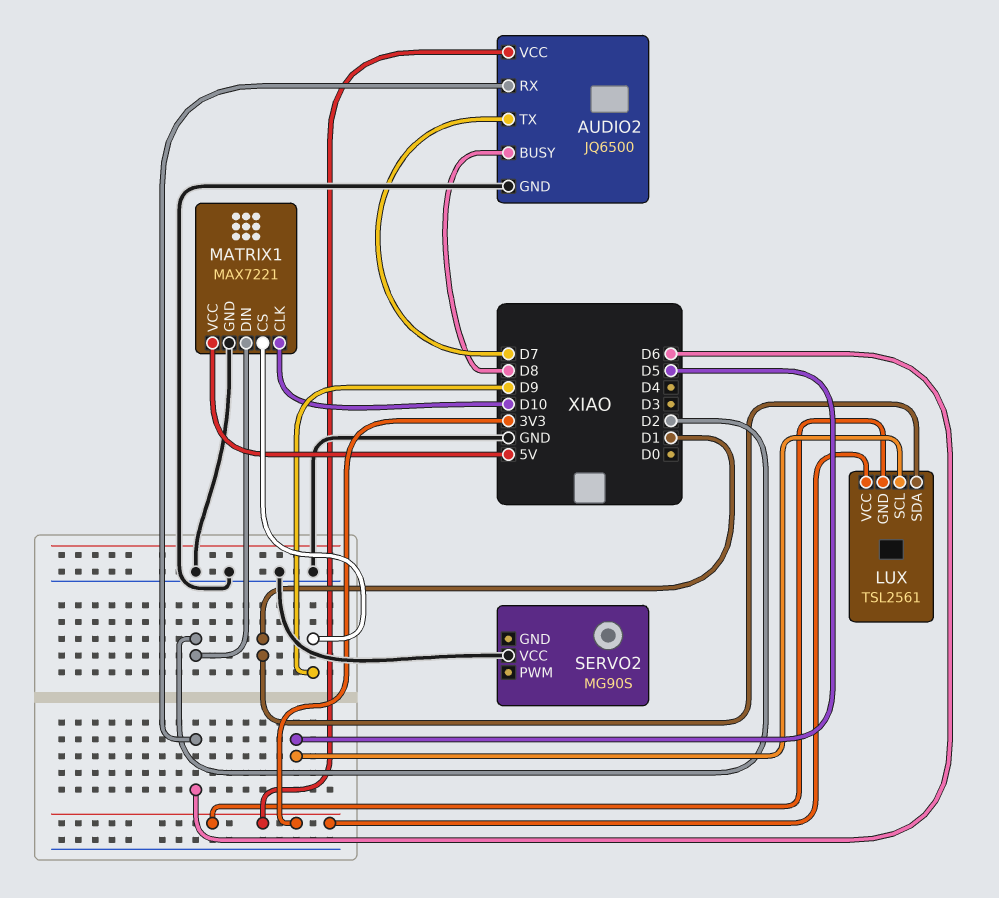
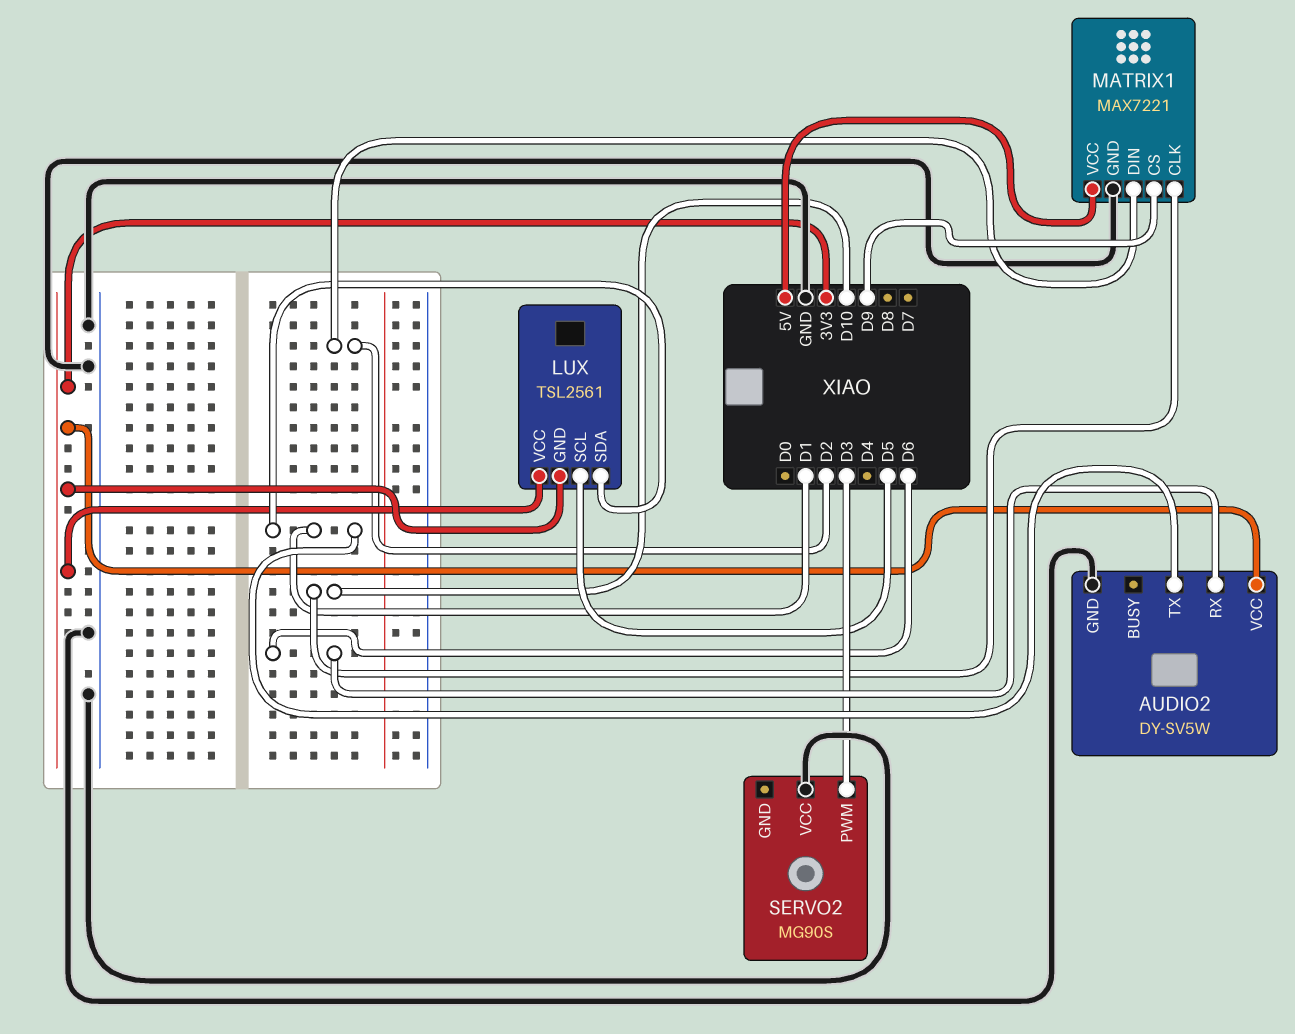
AUDIO2: JQ6500 -> DY-SV5W
AUDIO2 pin BUSY: D8 -> none
AUDIO2 pin TX: D7 -> D1
SERVO2 pin PWM: none -> D3

